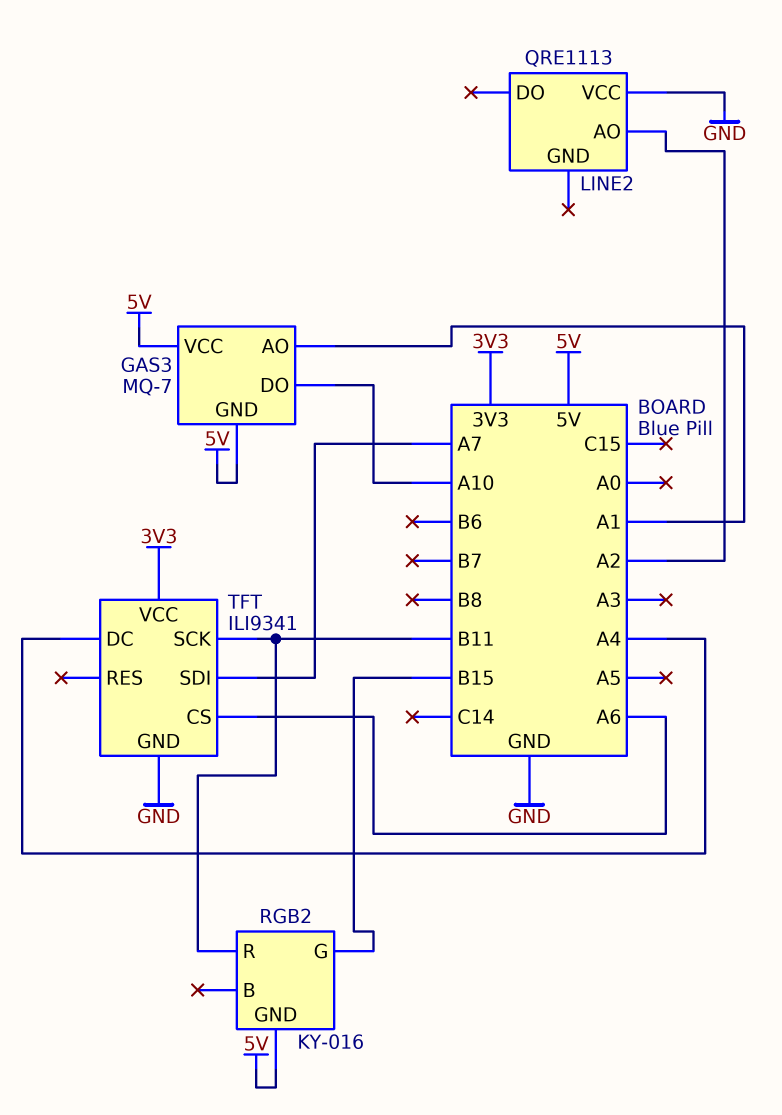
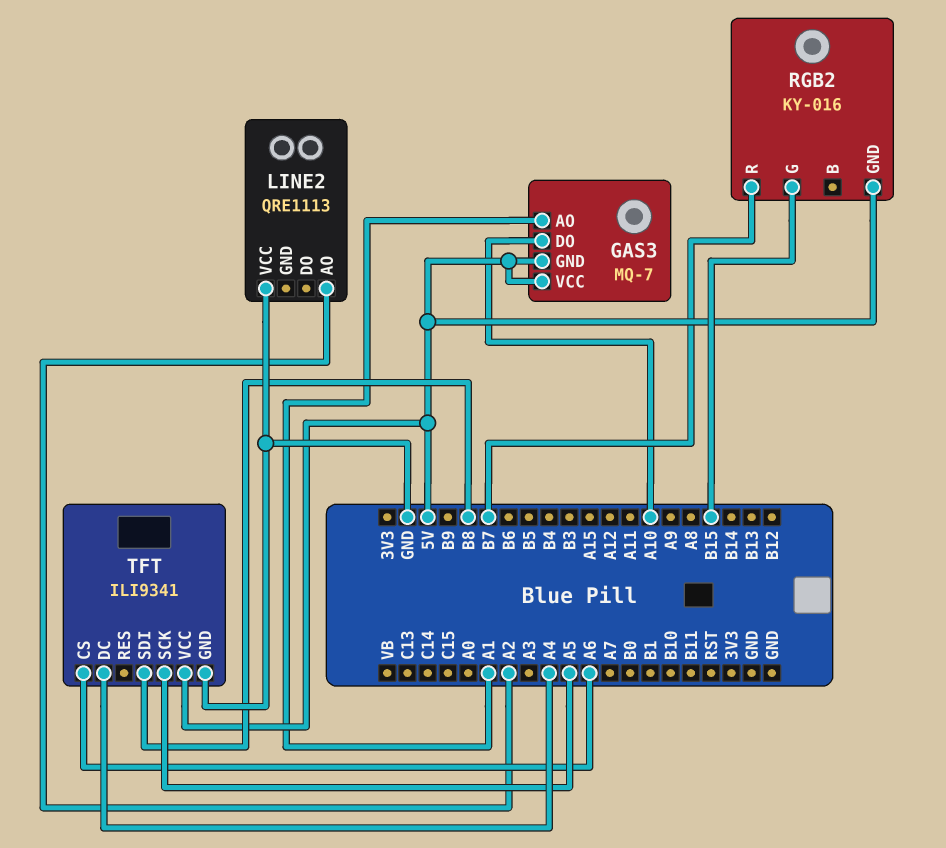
RGB2 pin R: B11 -> B7
TFT pin SCK: B11 -> A5
TFT pin SDI: A7 -> B8
TFT pin VCC: 3V3 -> 5V

